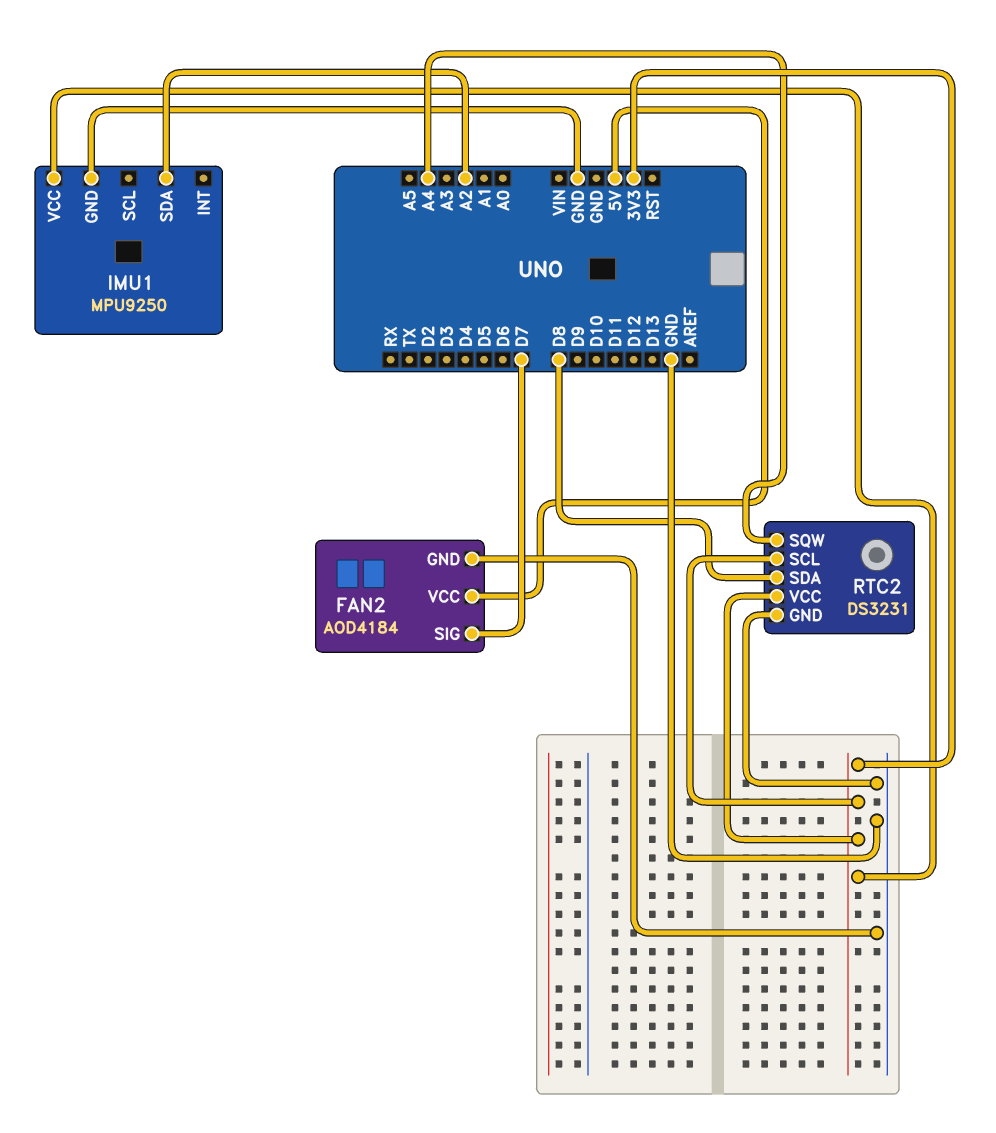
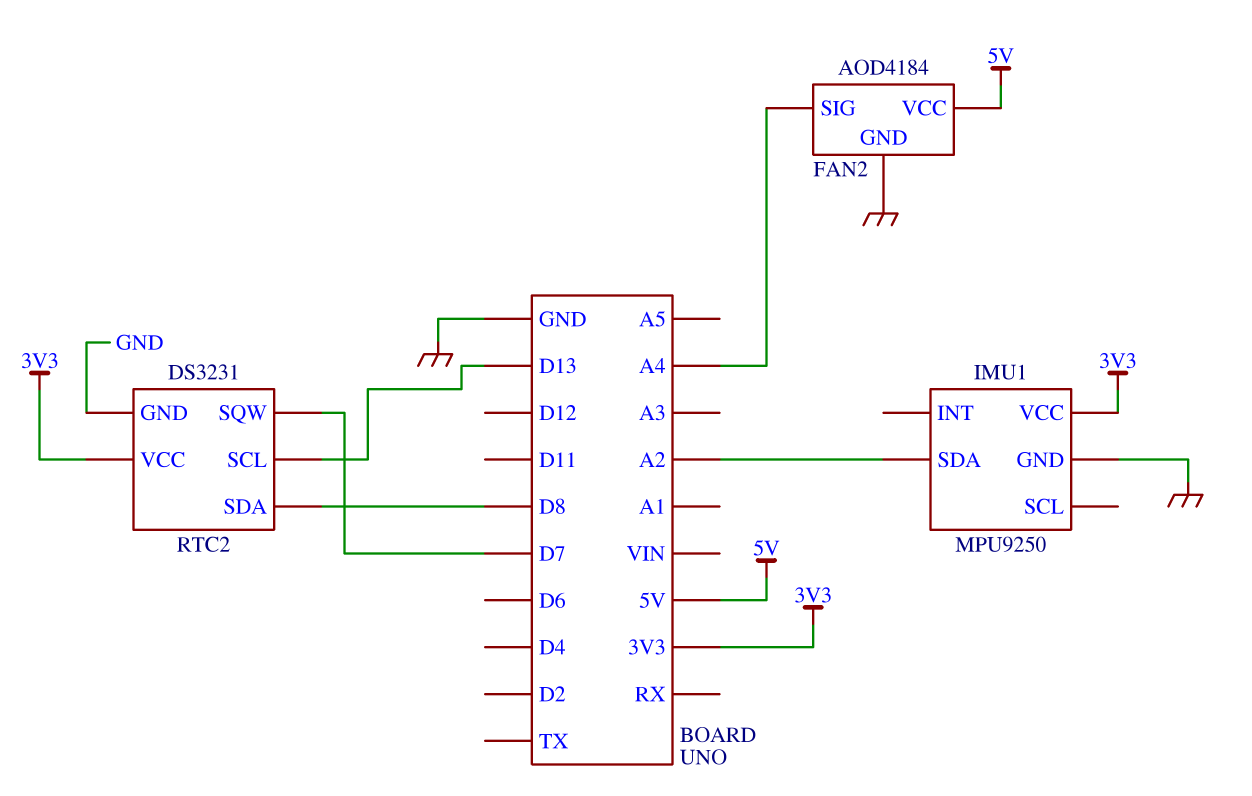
FAN2 pin SIG: D7 -> A4
RTC2 pin SCL: 3V3 -> D13
RTC2 pin SQW: A4 -> D7

